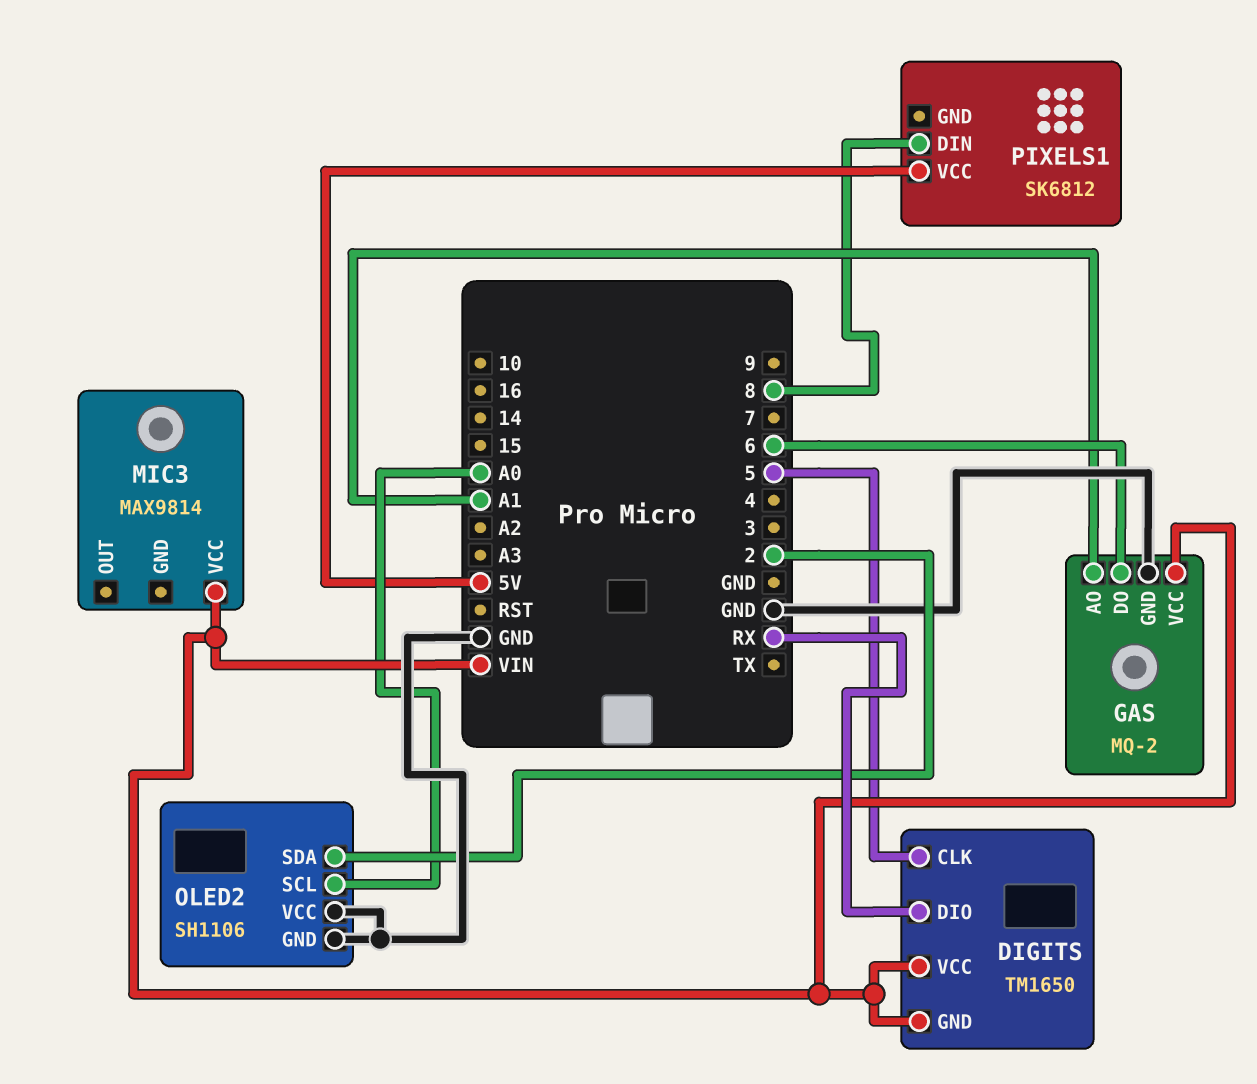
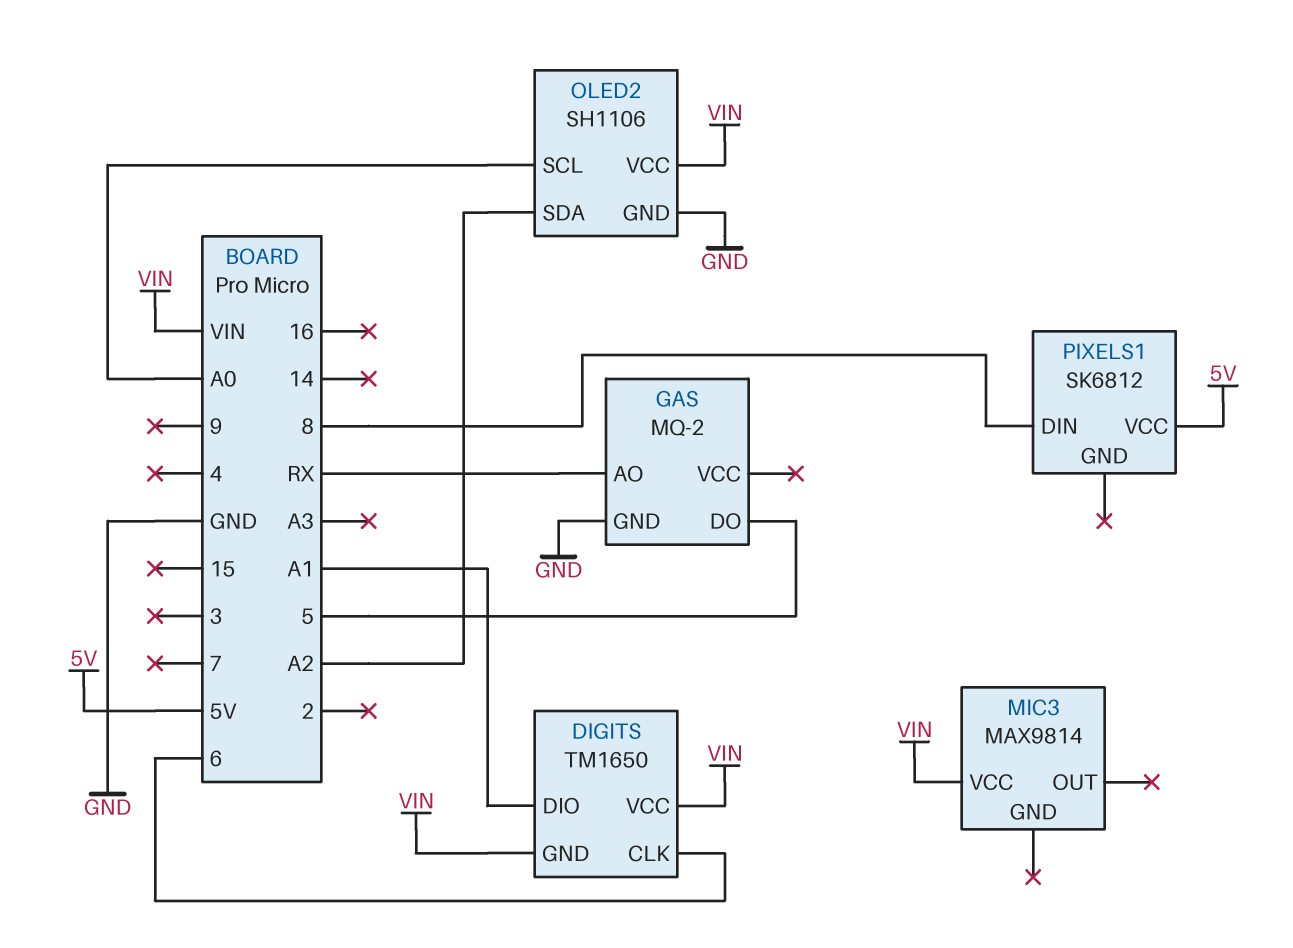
DIGITS pin CLK: 5 -> 6
DIGITS pin DIO: RX -> A1
GAS pin AO: A1 -> RX
GAS pin DO: 6 -> 5
GAS pin VCC: VIN -> none
OLED2 pin SDA: 2 -> A2
OLED2 pin VCC: GND -> VIN

